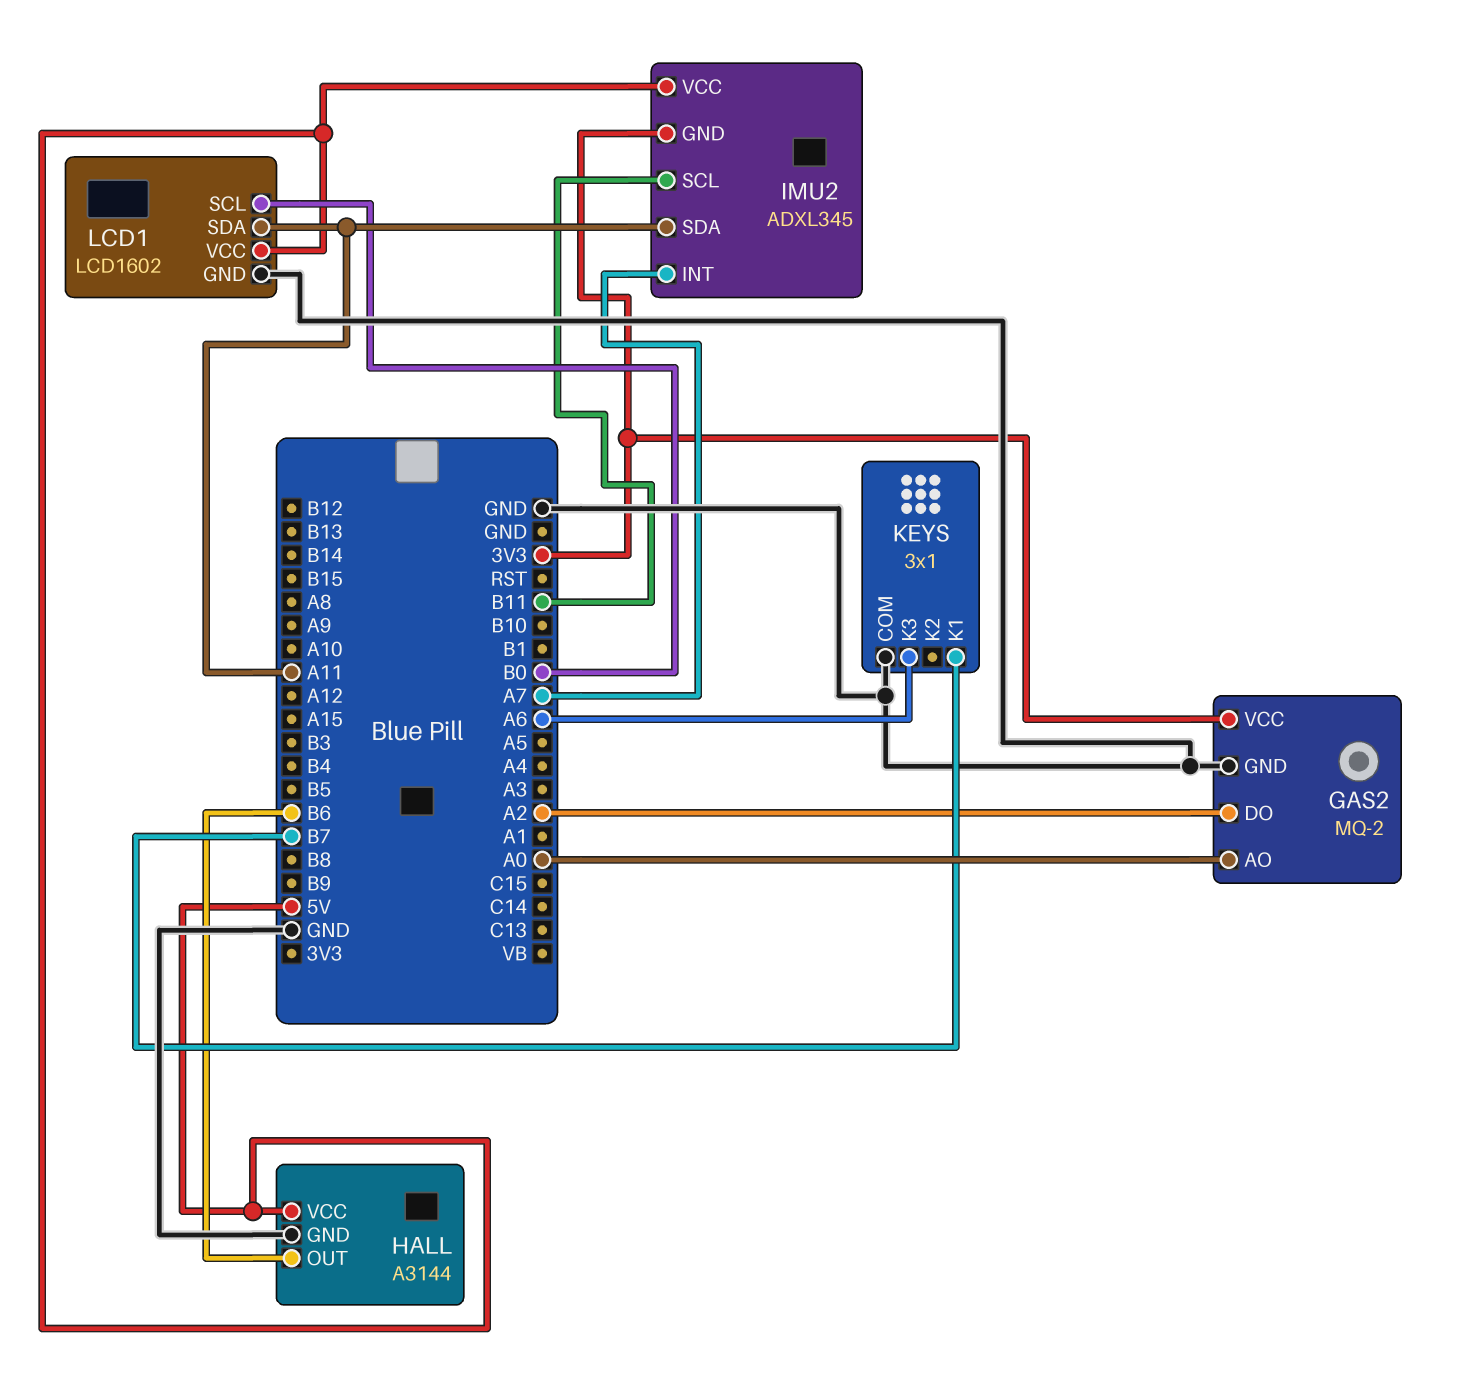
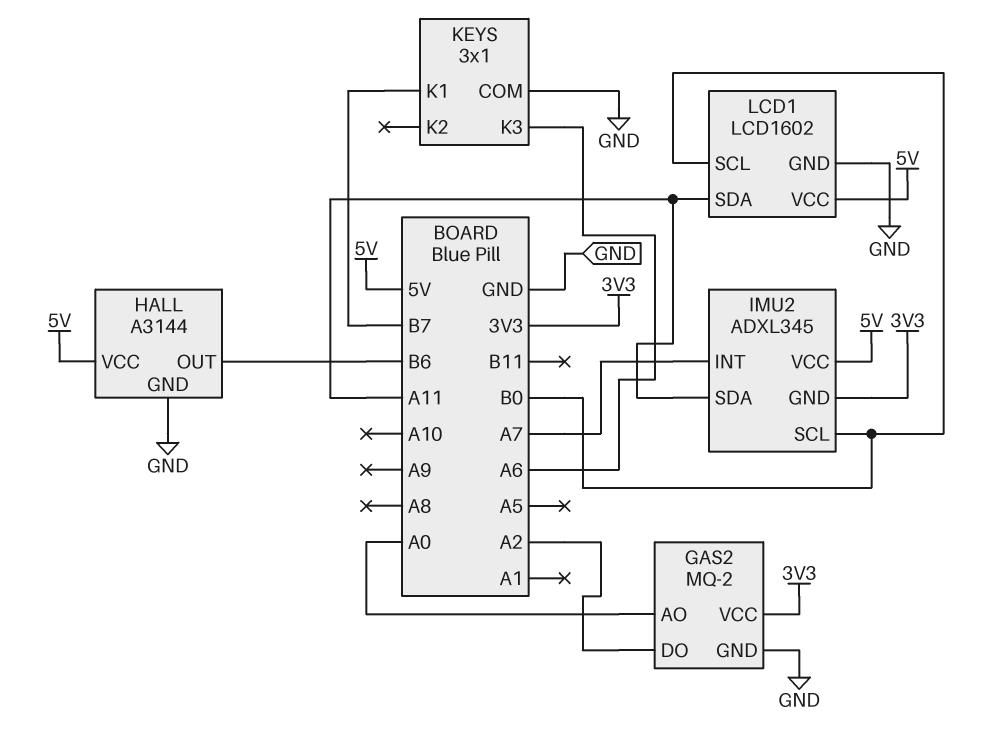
IMU2 pin SCL: B11 -> B0

